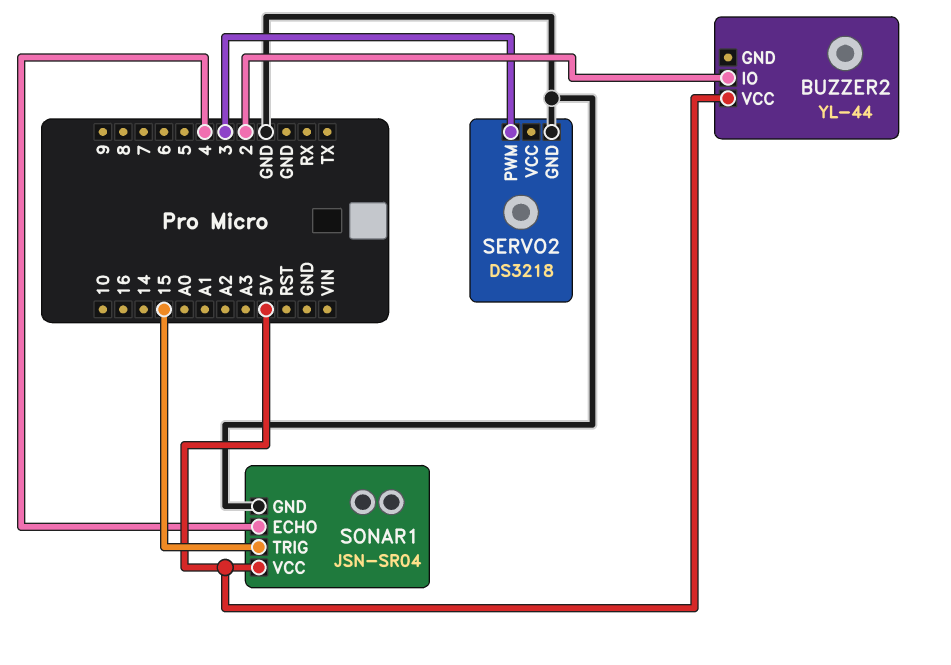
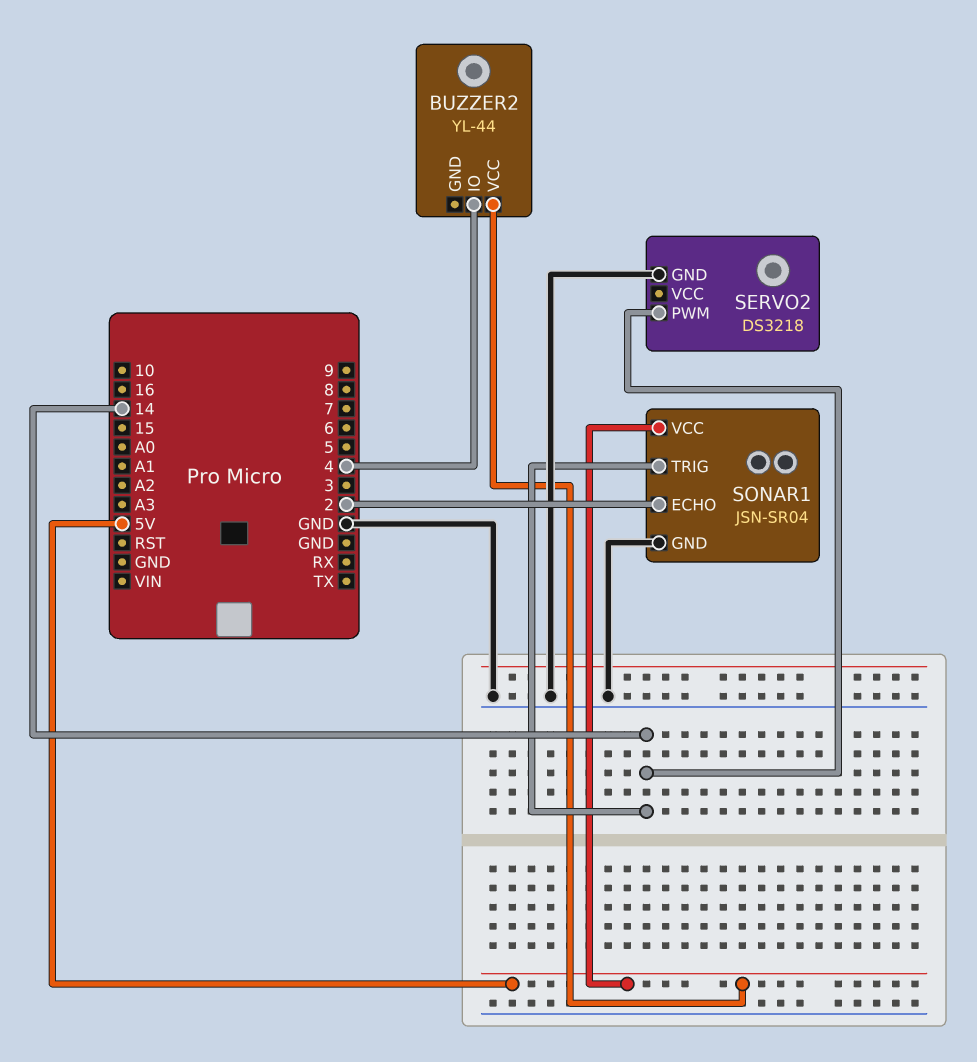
BUZZER2 pin IO: 2 -> 4
SERVO2 pin PWM: 3 -> 14
SONAR1 pin ECHO: 4 -> 2
SONAR1 pin TRIG: 15 -> 14

